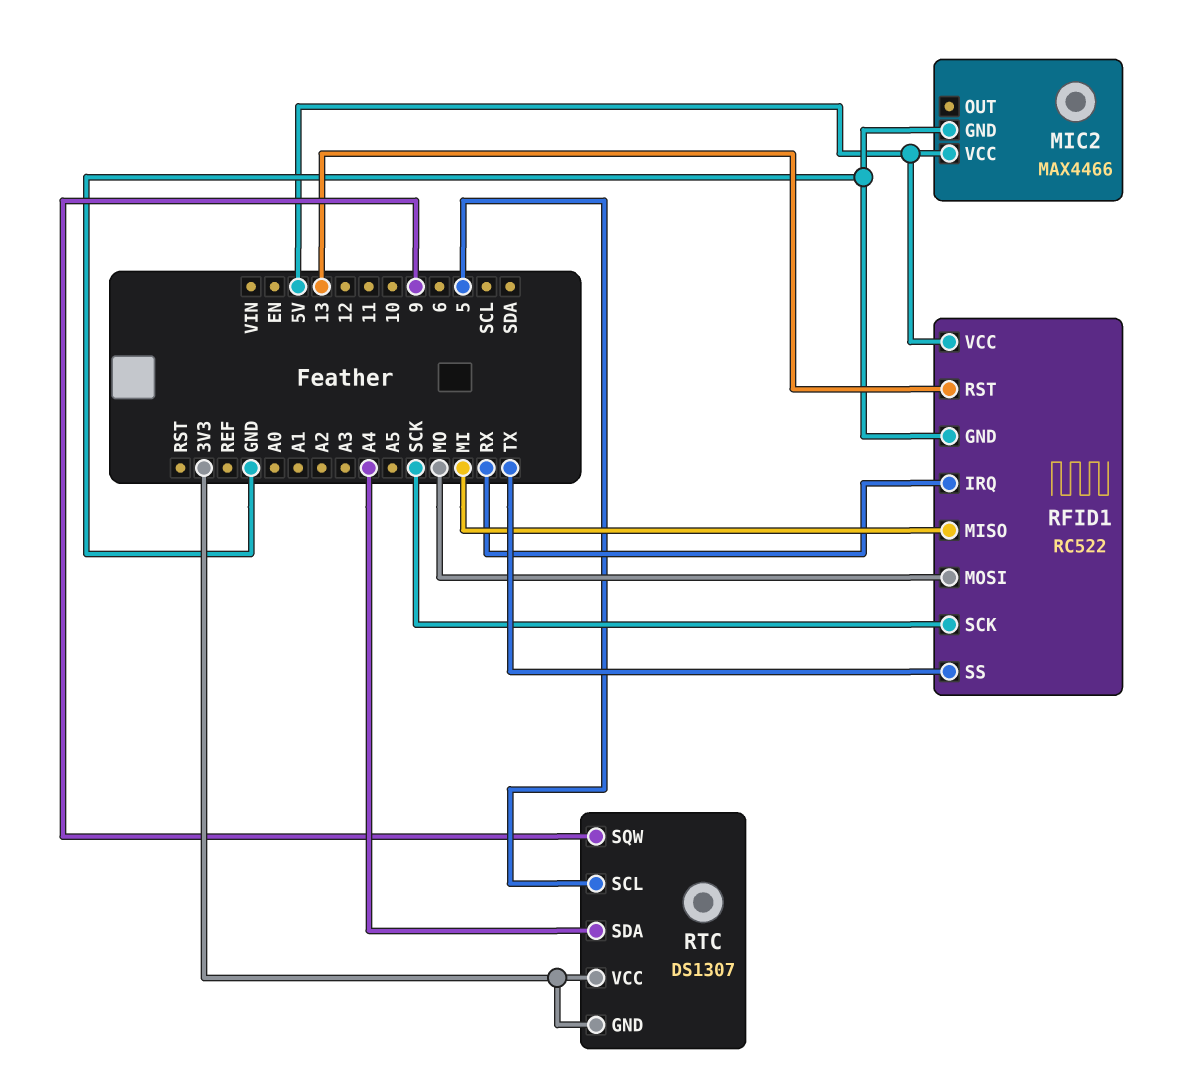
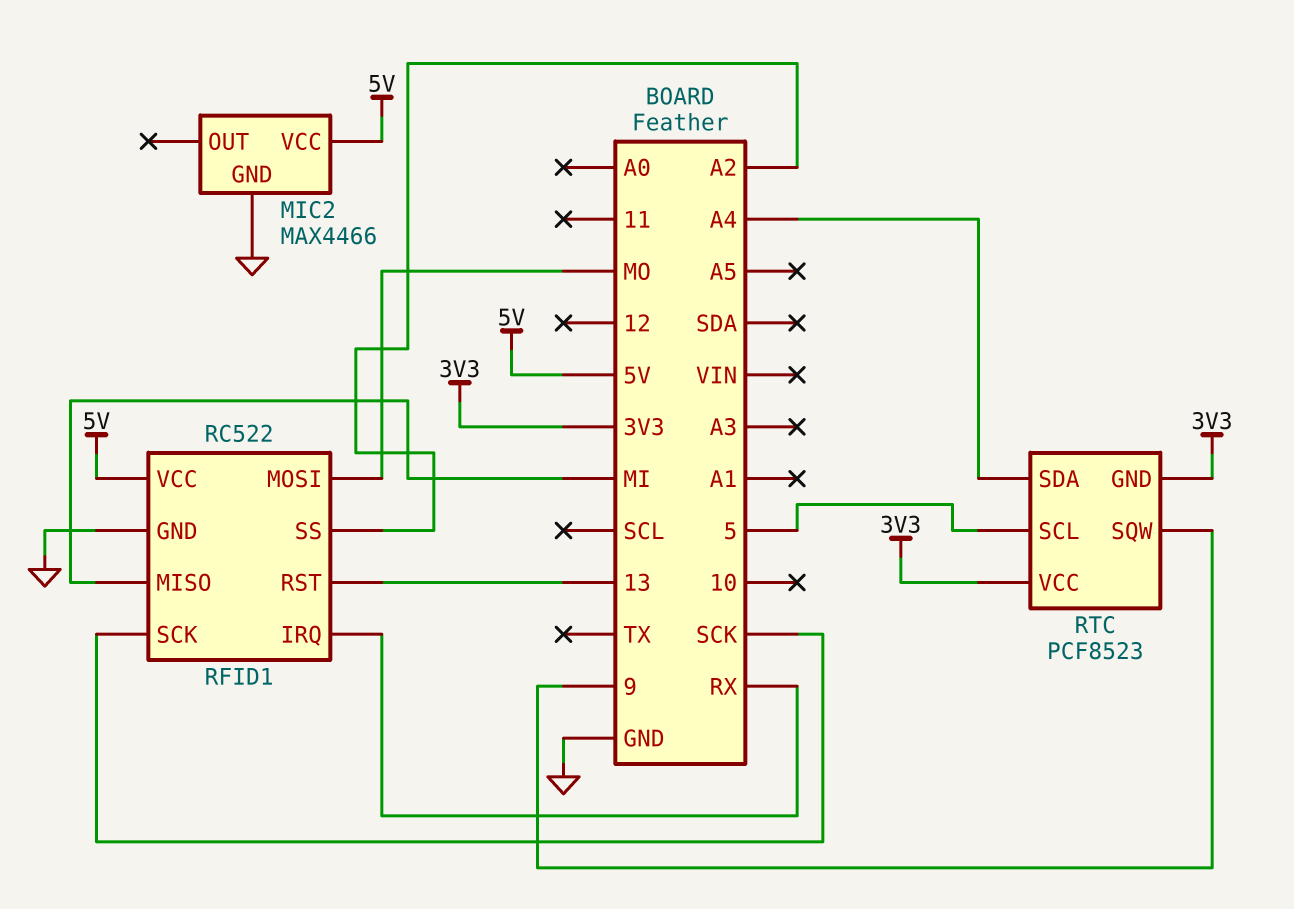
RFID1 pin SS: TX -> A2
RTC: DS1307 -> PCF8523

